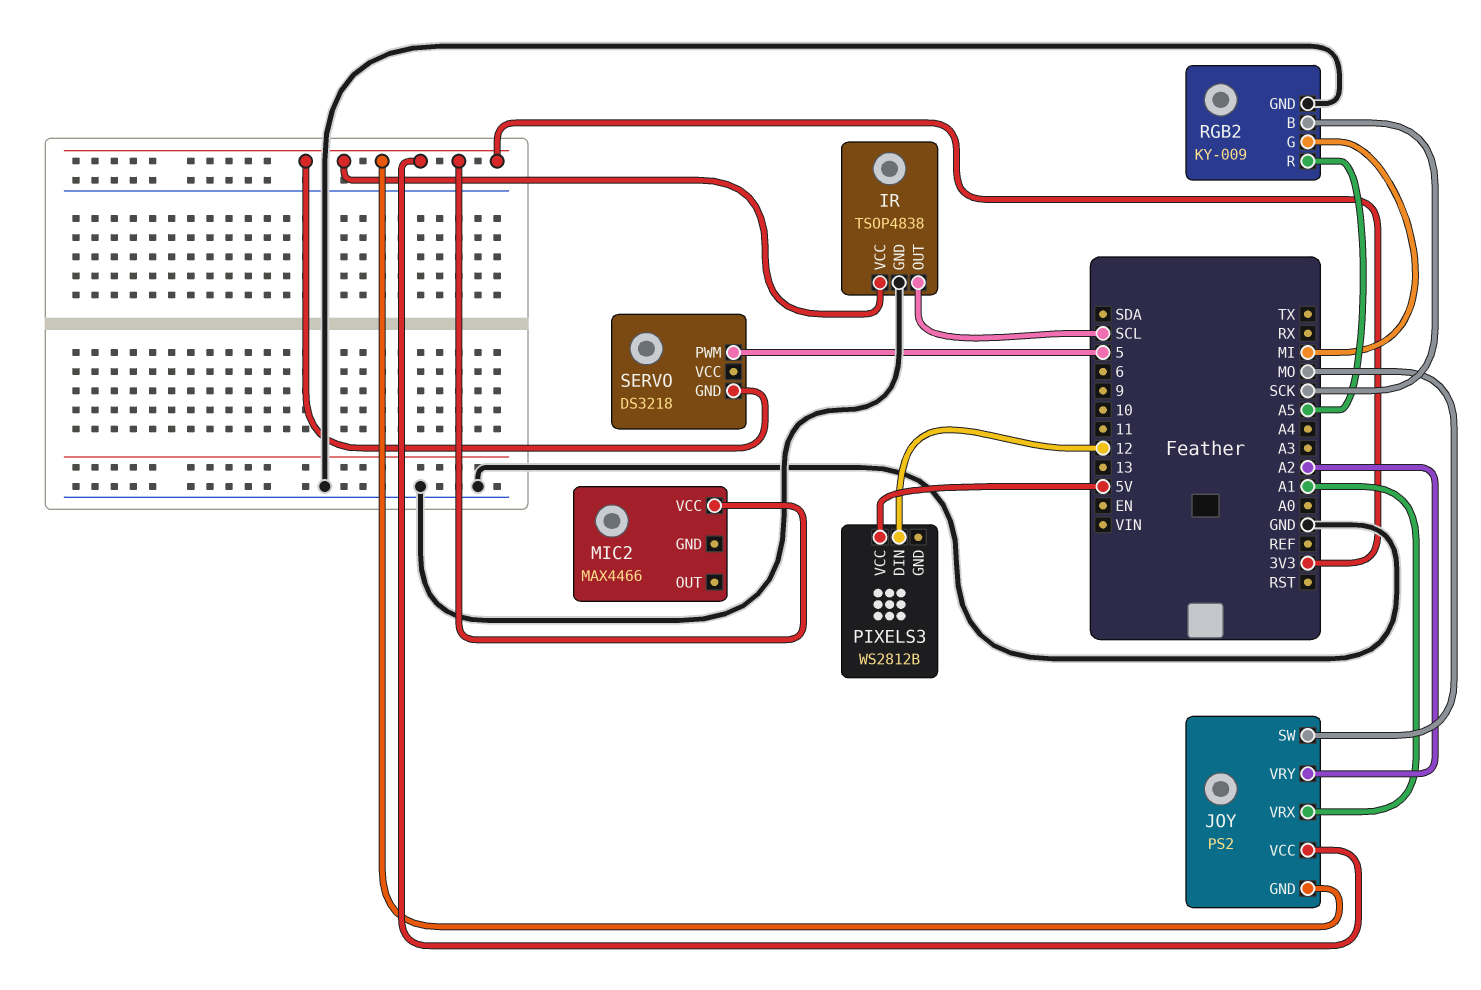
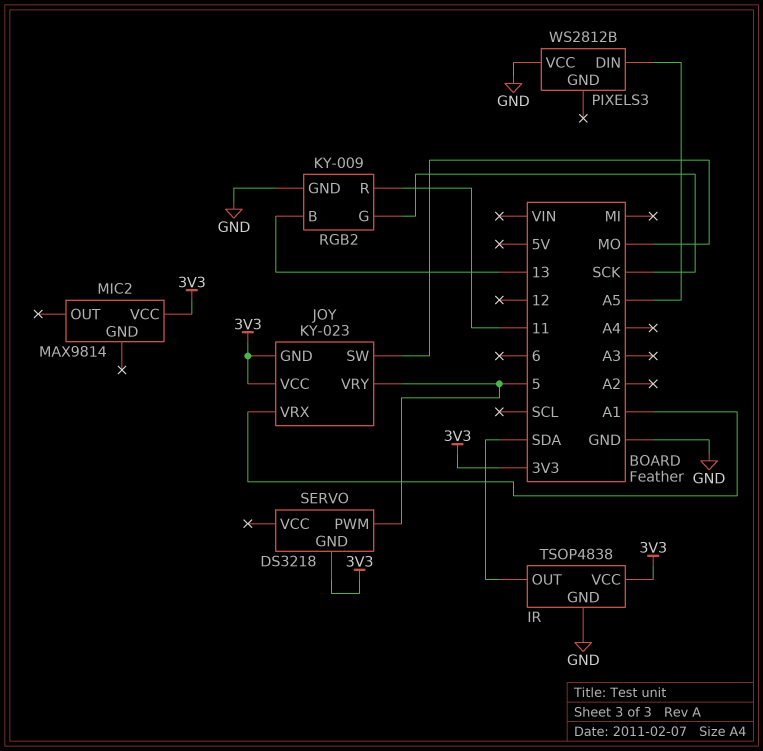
IR pin OUT: SCL -> SDA
JOY: PS2 -> KY-023
JOY pin VRY: A2 -> 5
MIC2: MAX4466 -> MAX9814
PIXELS3 pin DIN: 12 -> A5
PIXELS3 pin VCC: 5V -> GND
RGB2 pin B: SCK -> 13
RGB2 pin G: MI -> SCK
RGB2 pin R: A5 -> 11

